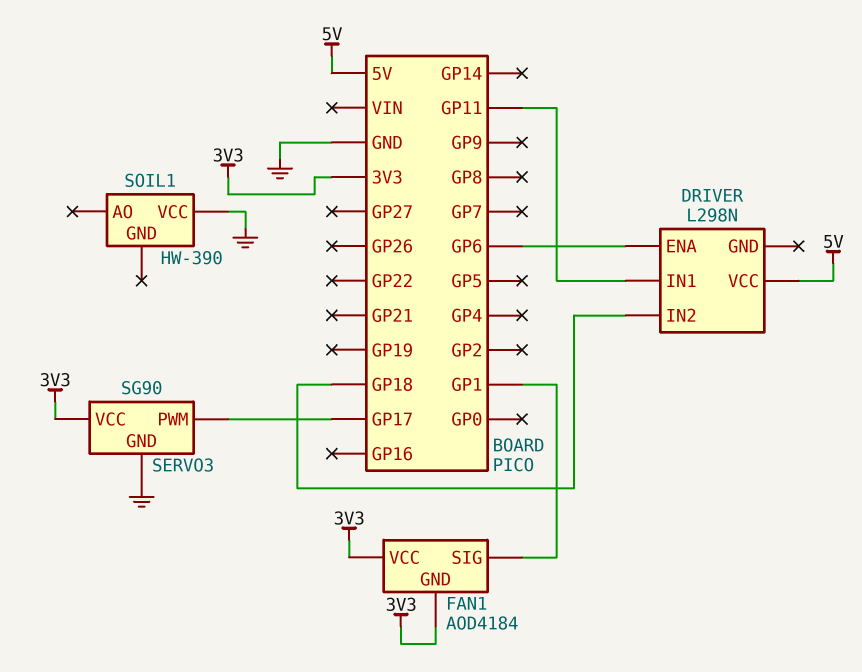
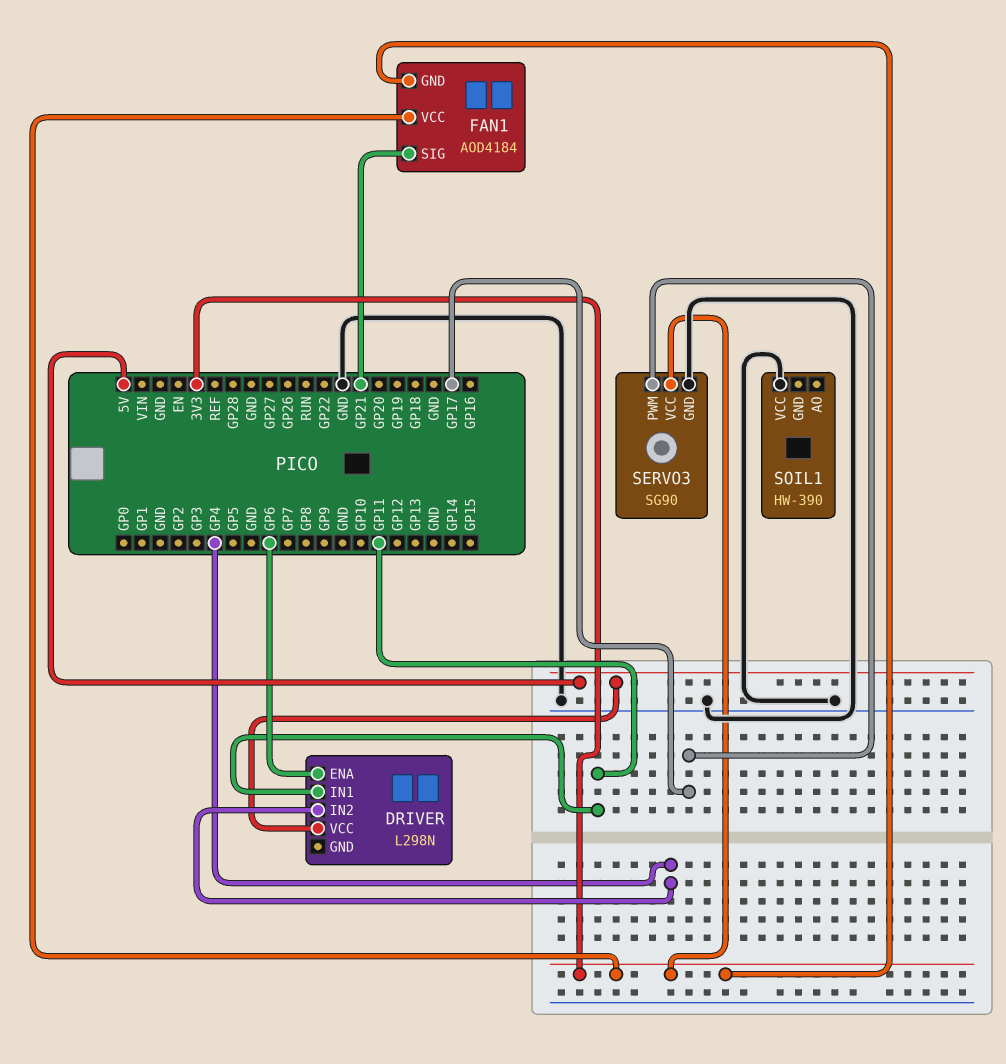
DRIVER pin IN2: GP18 -> GP4
FAN1 pin SIG: GP1 -> GP21

